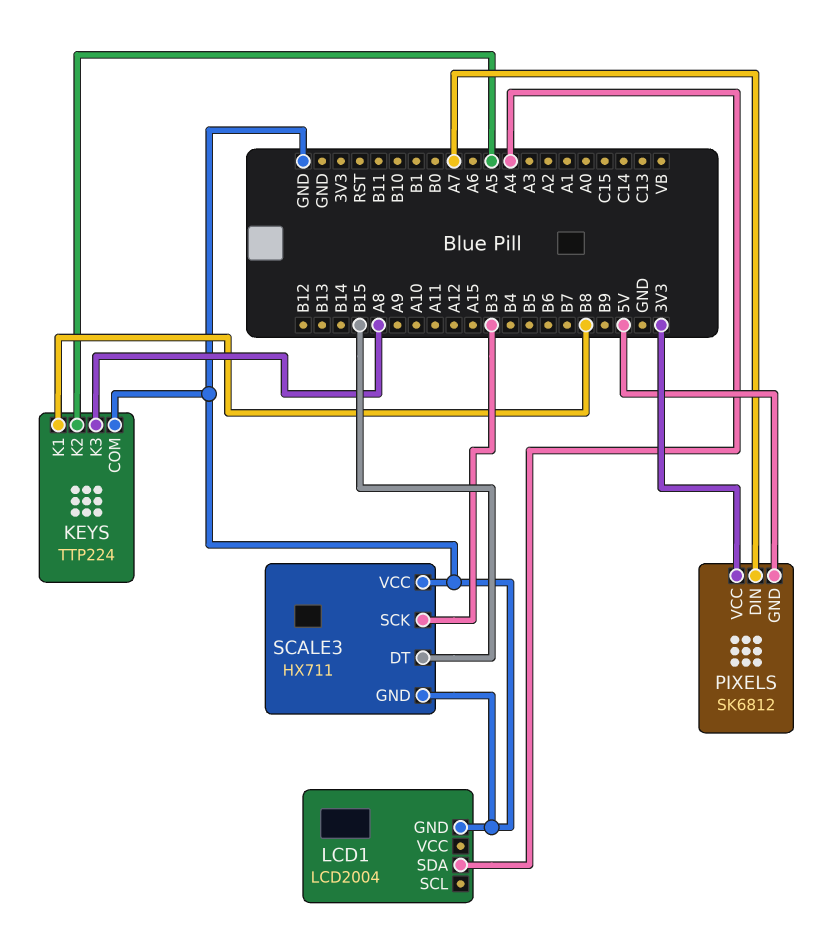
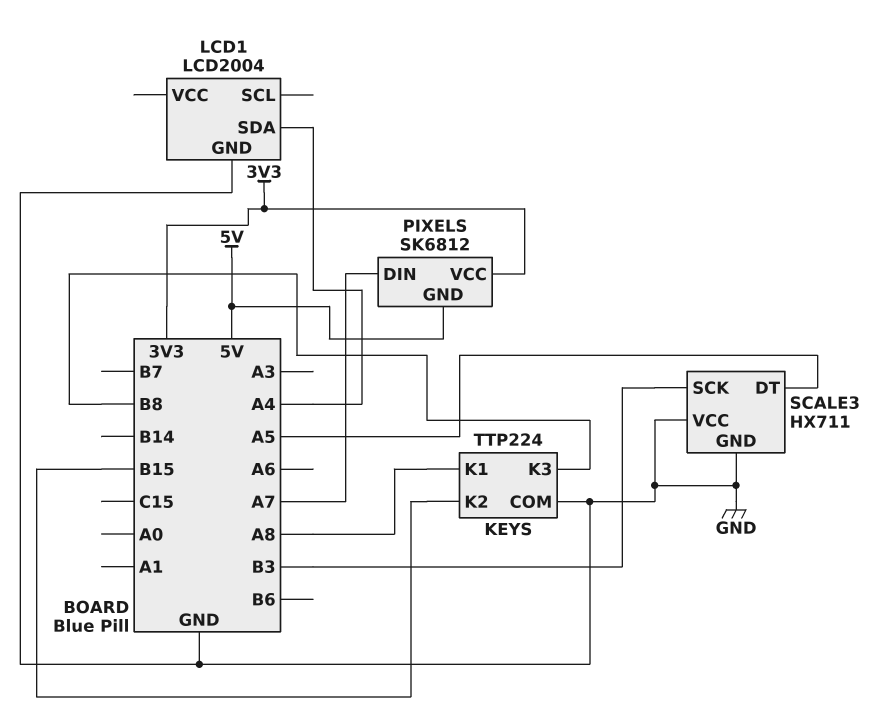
KEYS pin K1: B8 -> A8
KEYS pin K2: A5 -> B15
KEYS pin K3: A8 -> B8
SCALE3 pin DT: B15 -> A5

